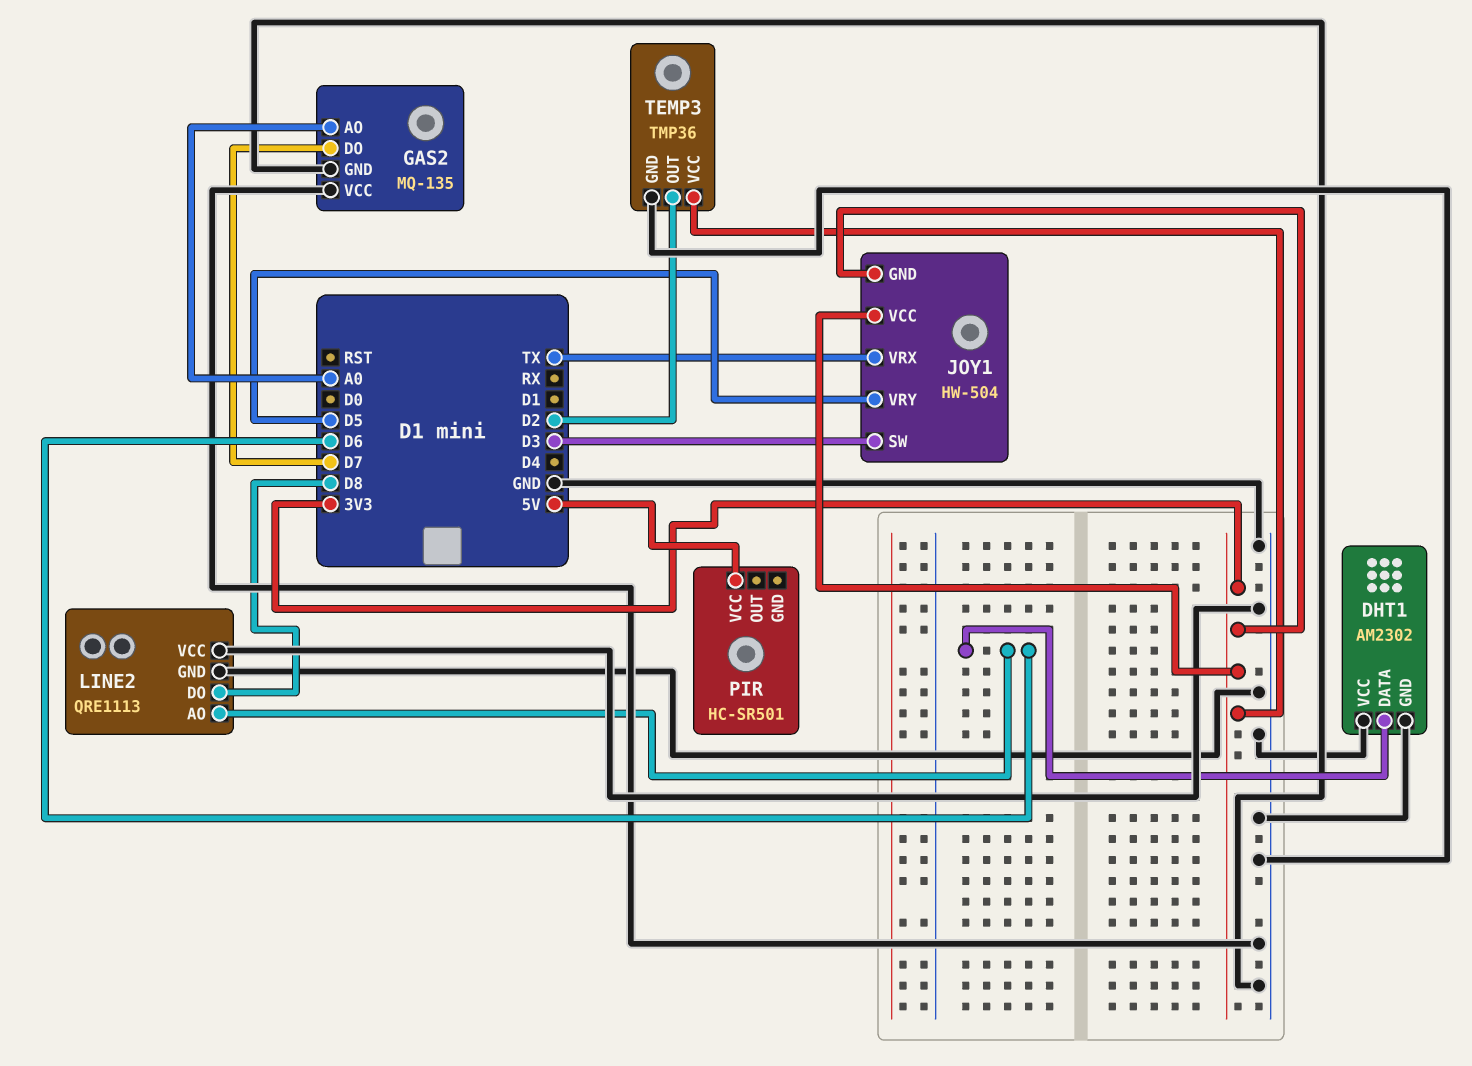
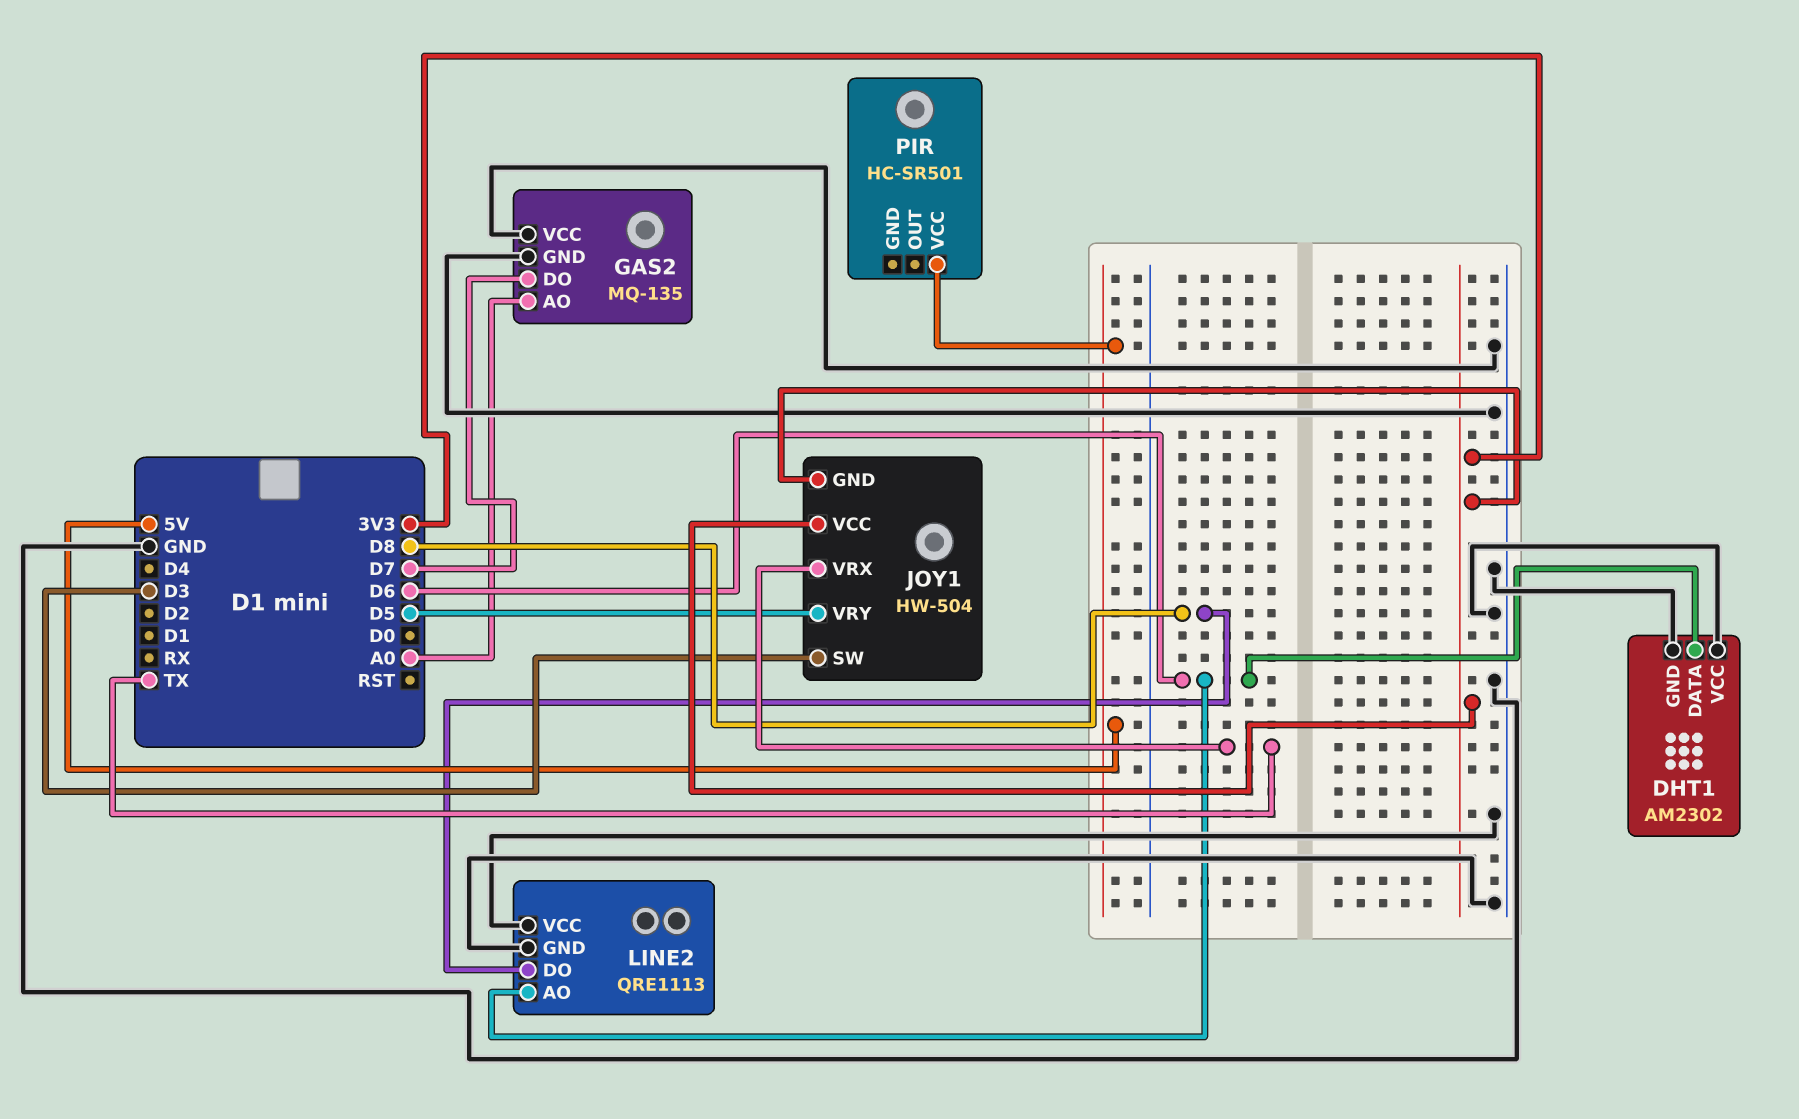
TEMP3: TMP36 -> none
TEMP3 pin GND: GND -> none
TEMP3 pin OUT: D2 -> none
TEMP3 pin VCC: 3V3 -> none

